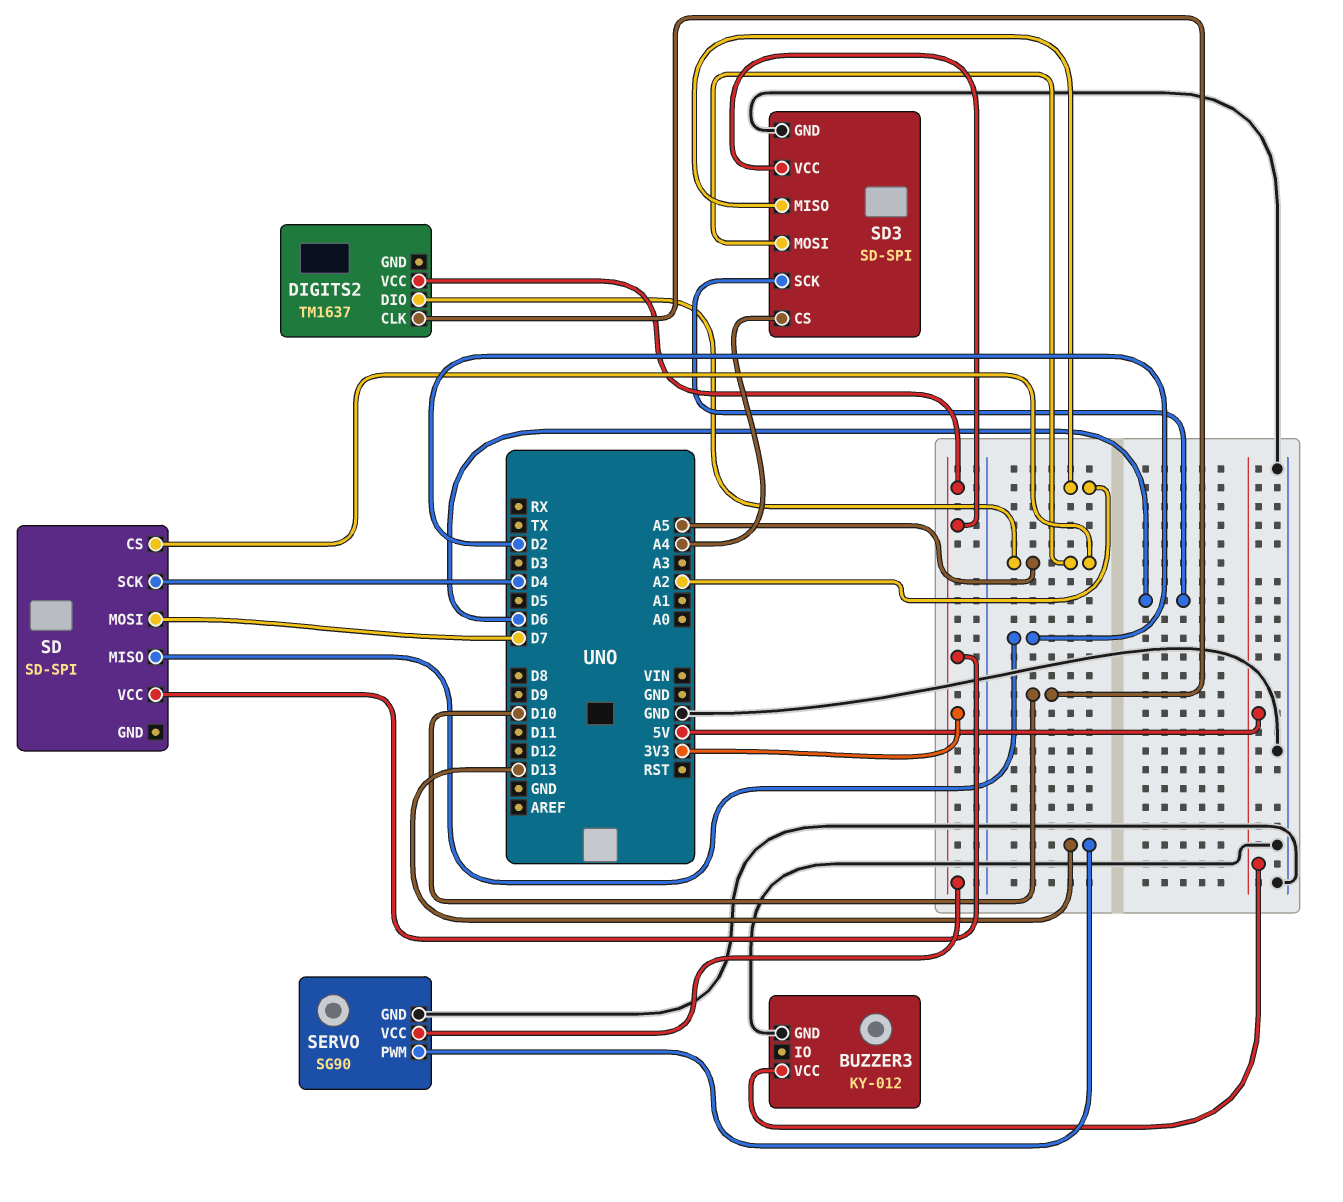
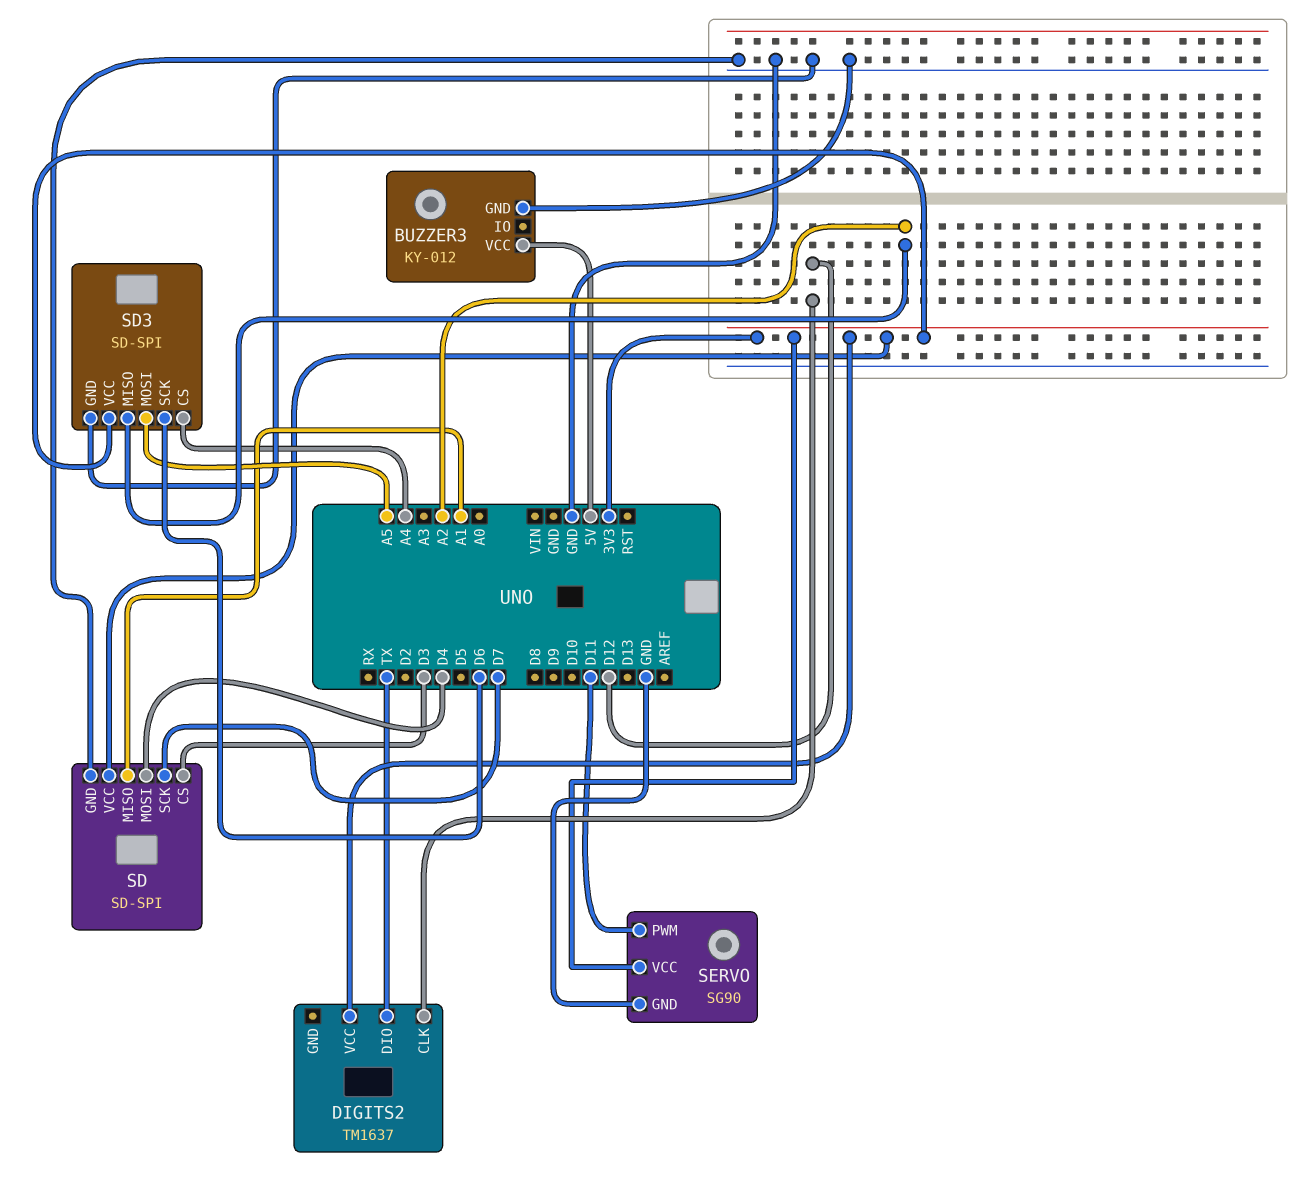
DIGITS2 pin CLK: D10 -> D12
DIGITS2 pin DIO: A5 -> TX
SD pin CS: A5 -> D3
SD pin GND: none -> GND
SD pin MISO: D2 -> A1
SD pin MOSI: D7 -> D4
SD pin SCK: D4 -> D7
SERVO pin PWM: D13 -> D11

